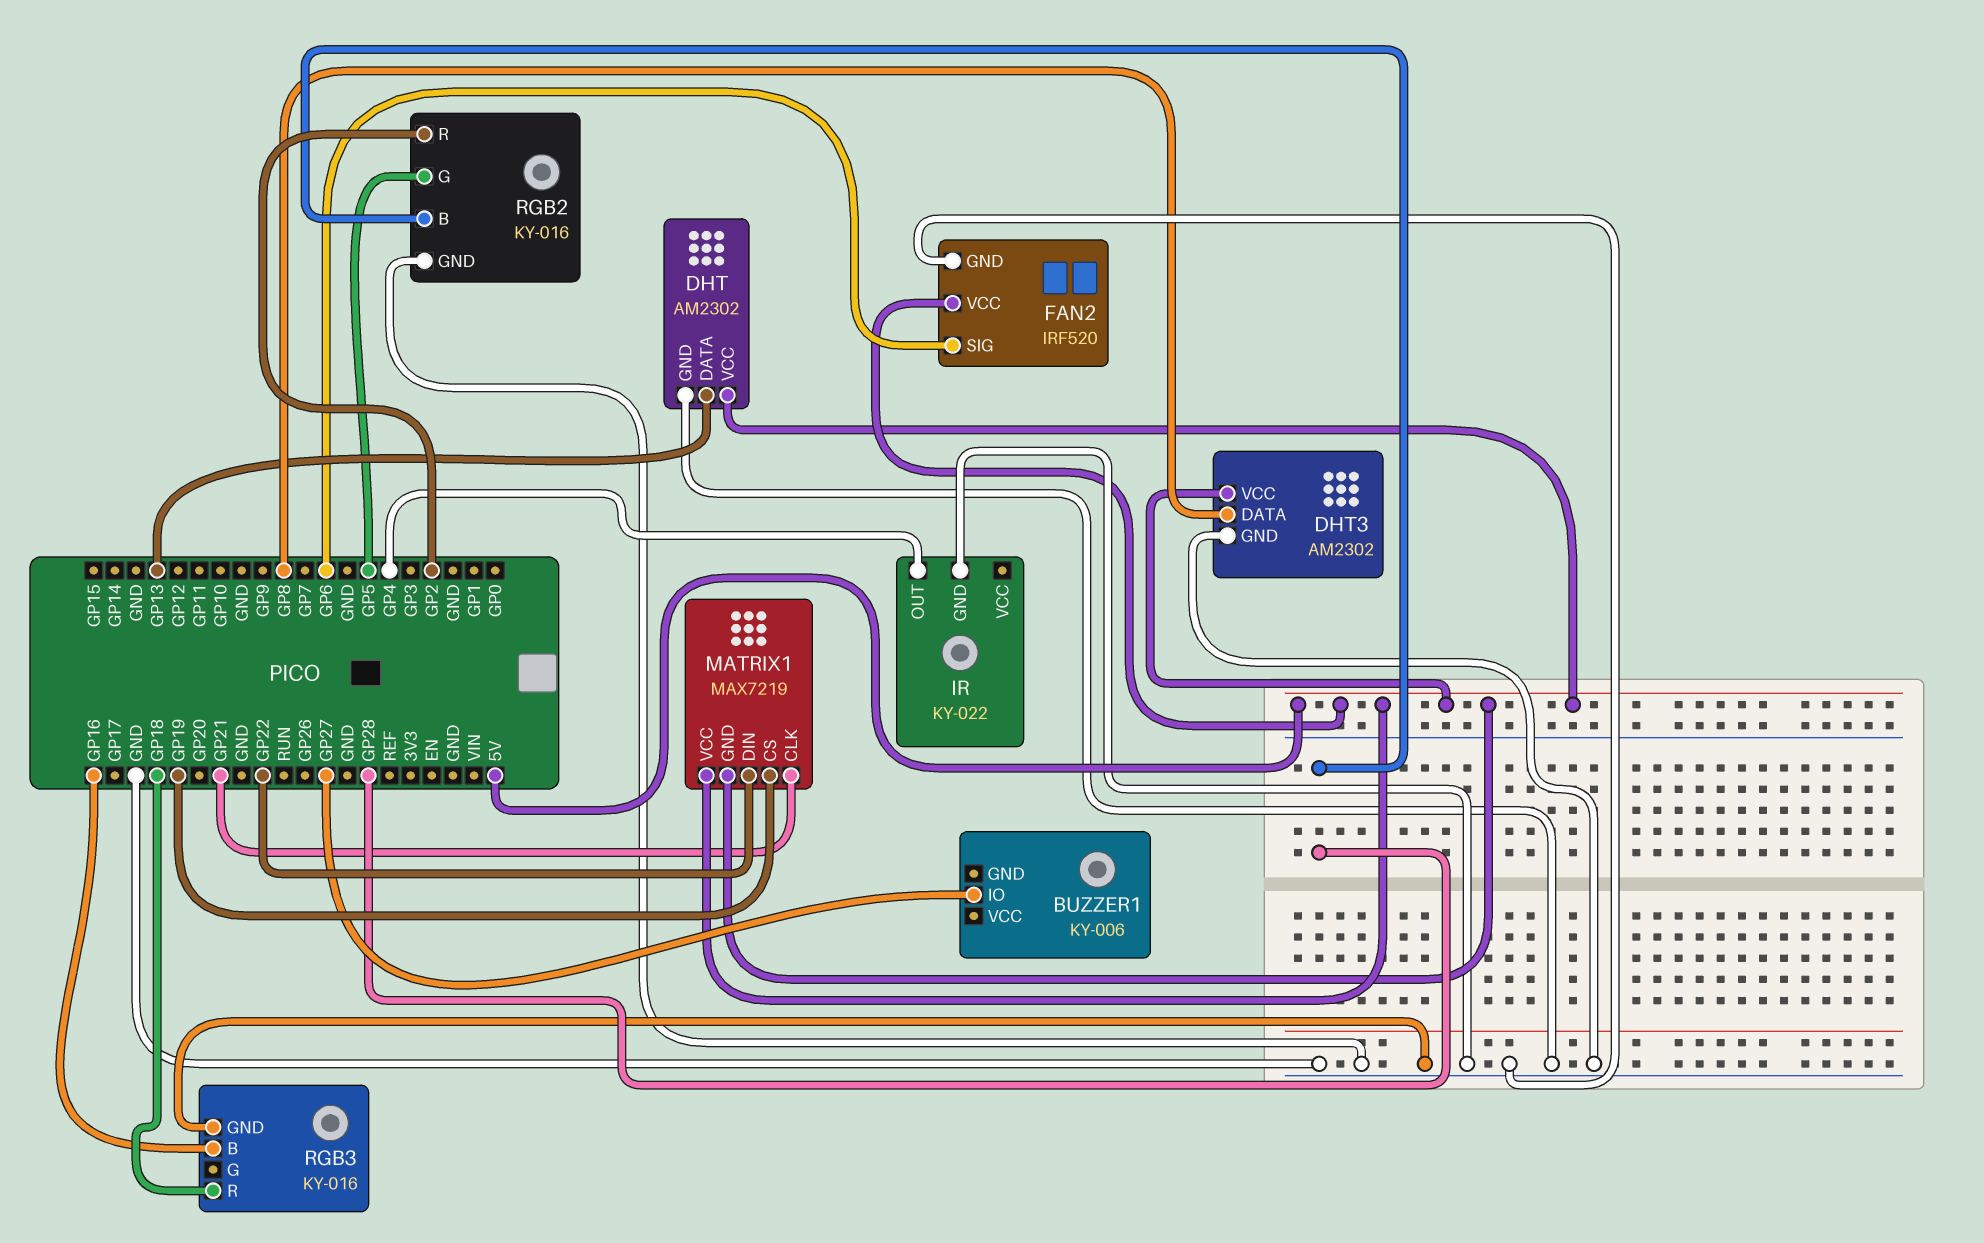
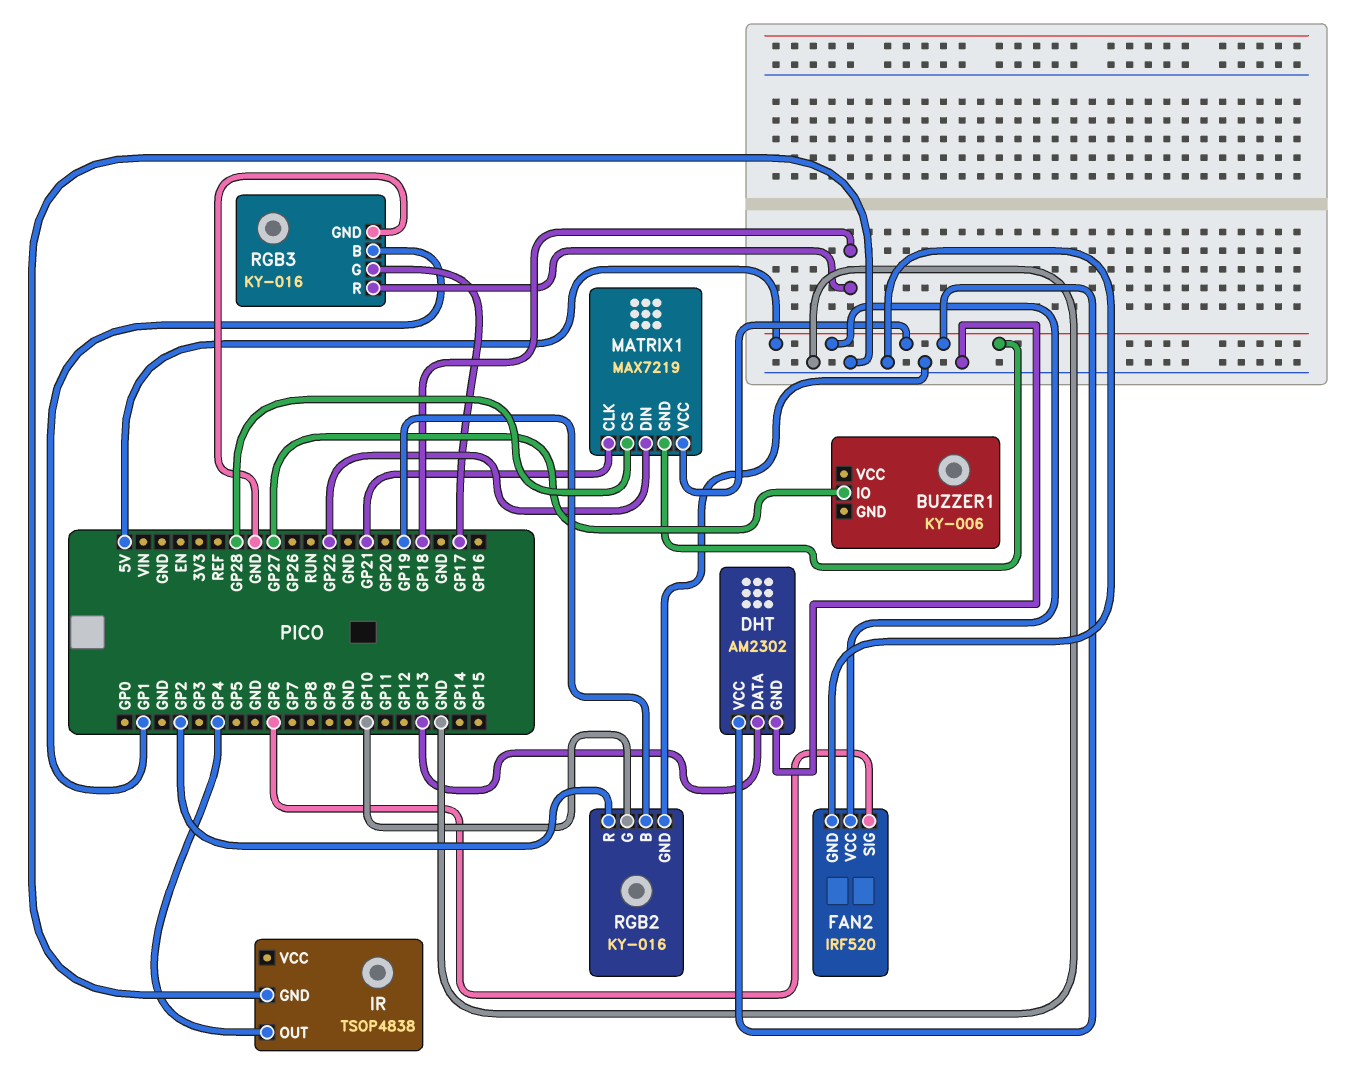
DHT3: AM2302 -> none
DHT3 pin DATA: GP8 -> none
DHT3 pin GND: GND -> none
DHT3 pin VCC: 5V -> none
IR: KY-022 -> TSOP4838
MATRIX1 pin CS: GP19 -> GP28
RGB2 pin B: GP28 -> GP19
RGB2 pin G: GP5 -> GP10
RGB3 pin B: GP16 -> GP1
RGB3 pin G: none -> GP17

